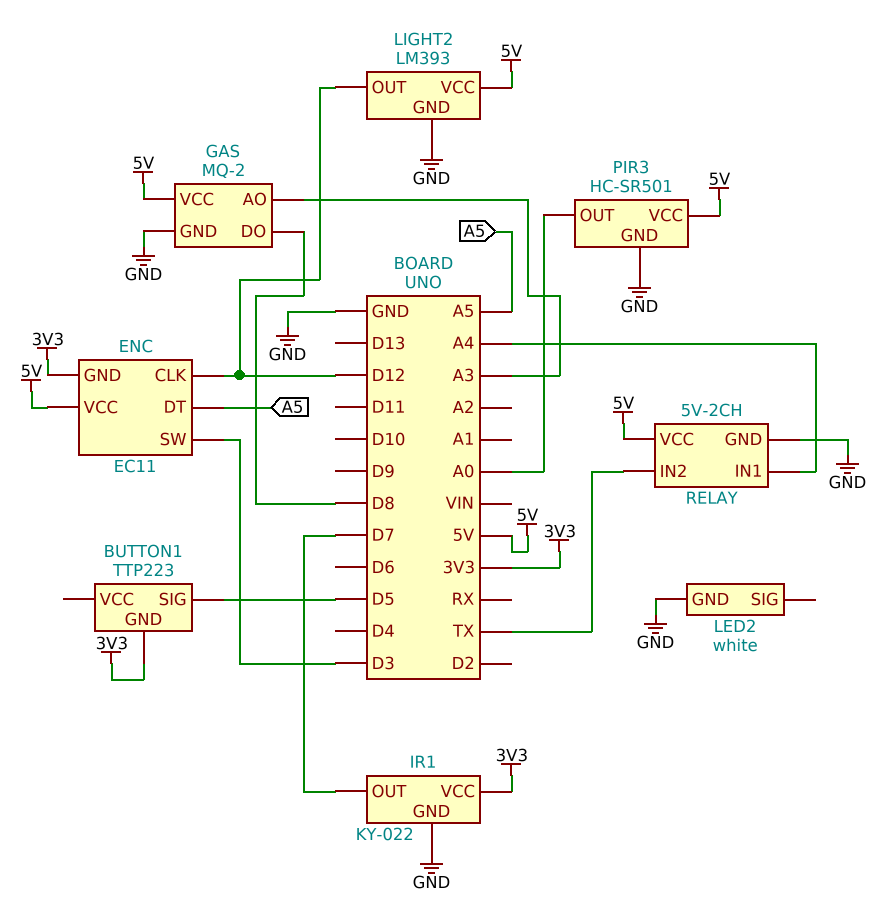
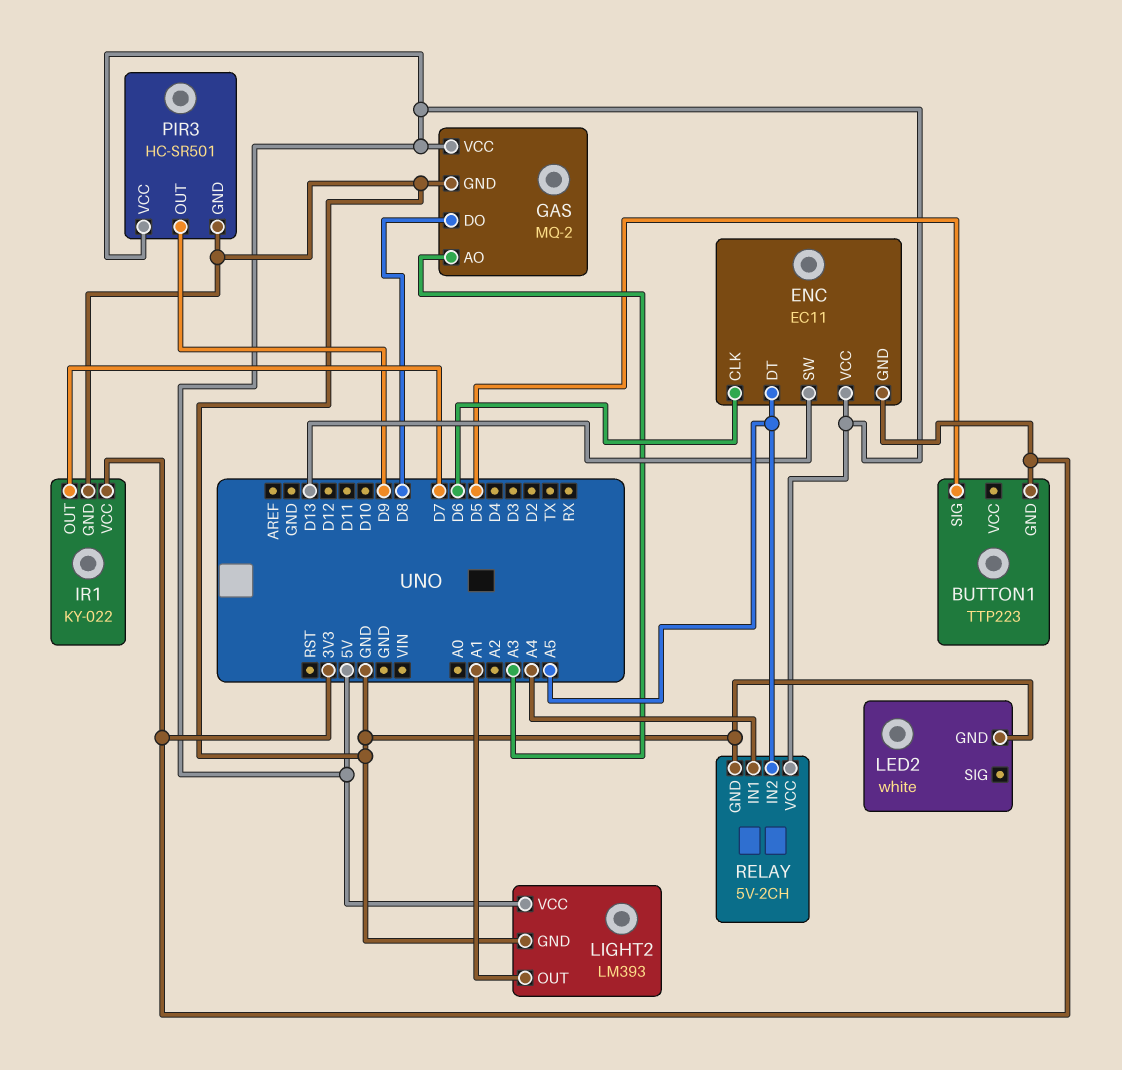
ENC pin CLK: D12 -> D6
ENC pin SW: D3 -> D13
LIGHT2 pin OUT: D12 -> A1
PIR3 pin OUT: A0 -> D9
RELAY pin IN2: TX -> A5

